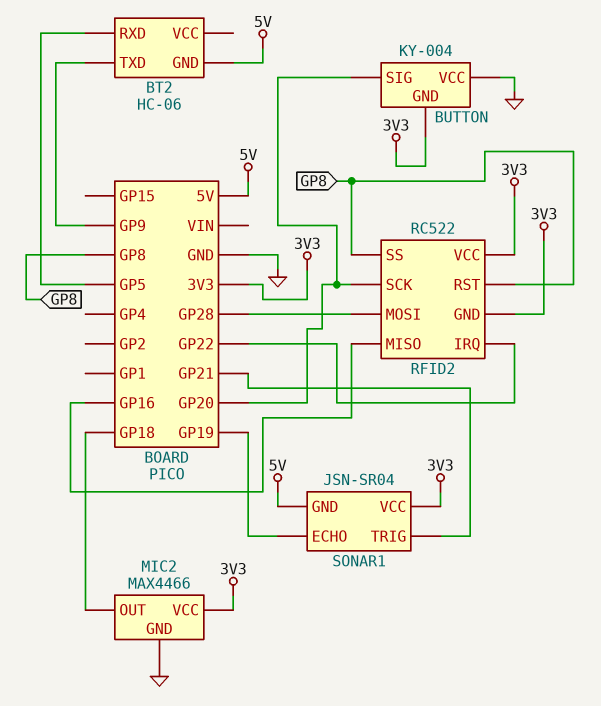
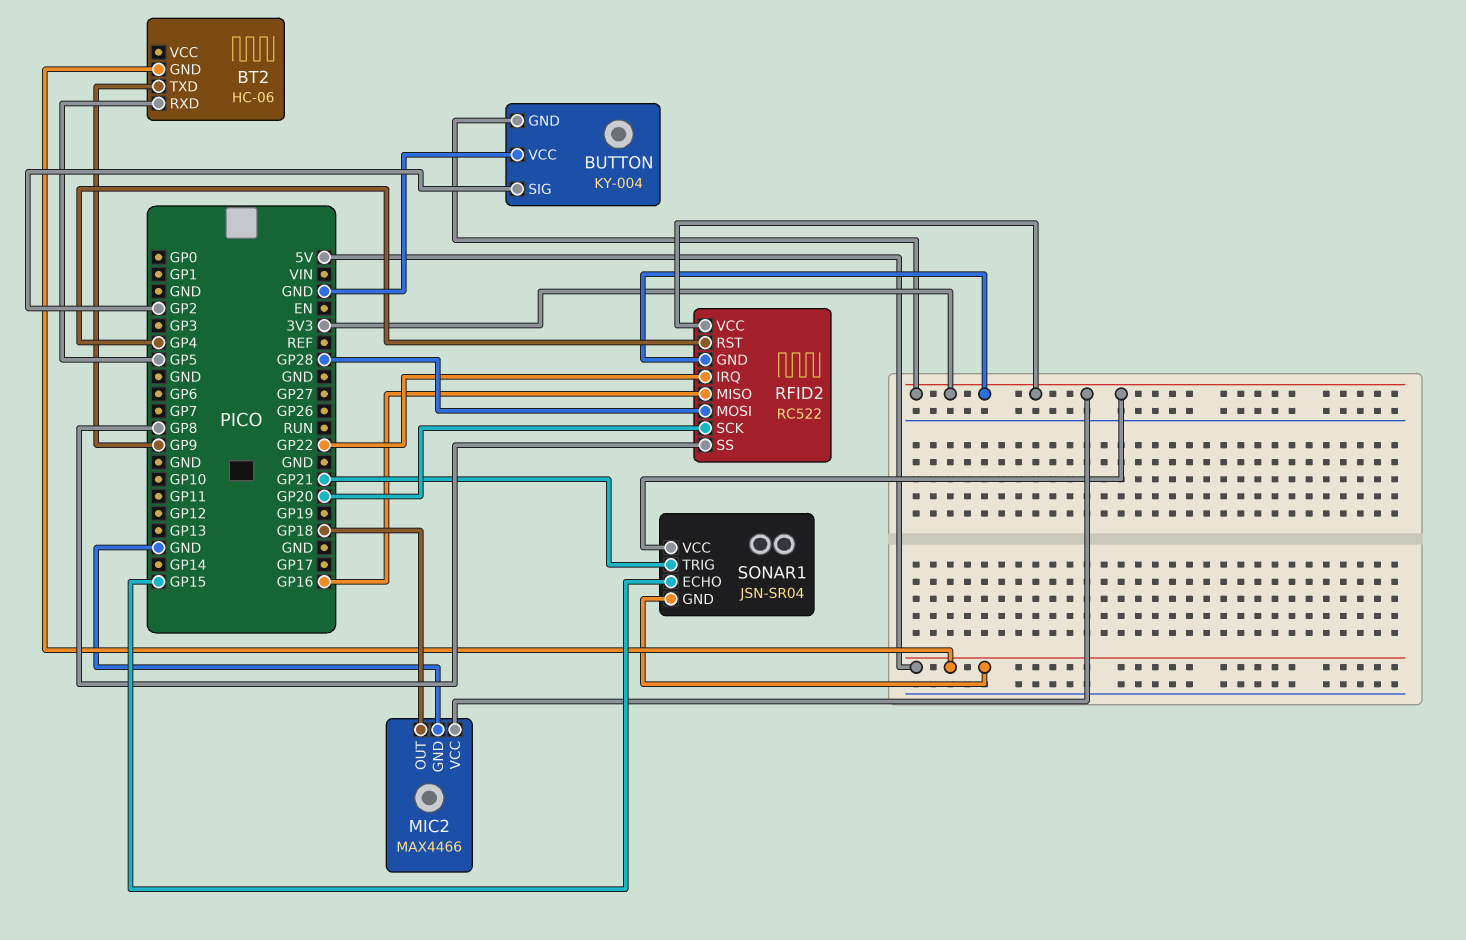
BUTTON pin SIG: GP20 -> GP2
RFID2 pin RST: GP8 -> GP4
SONAR1 pin ECHO: GP19 -> GP15

